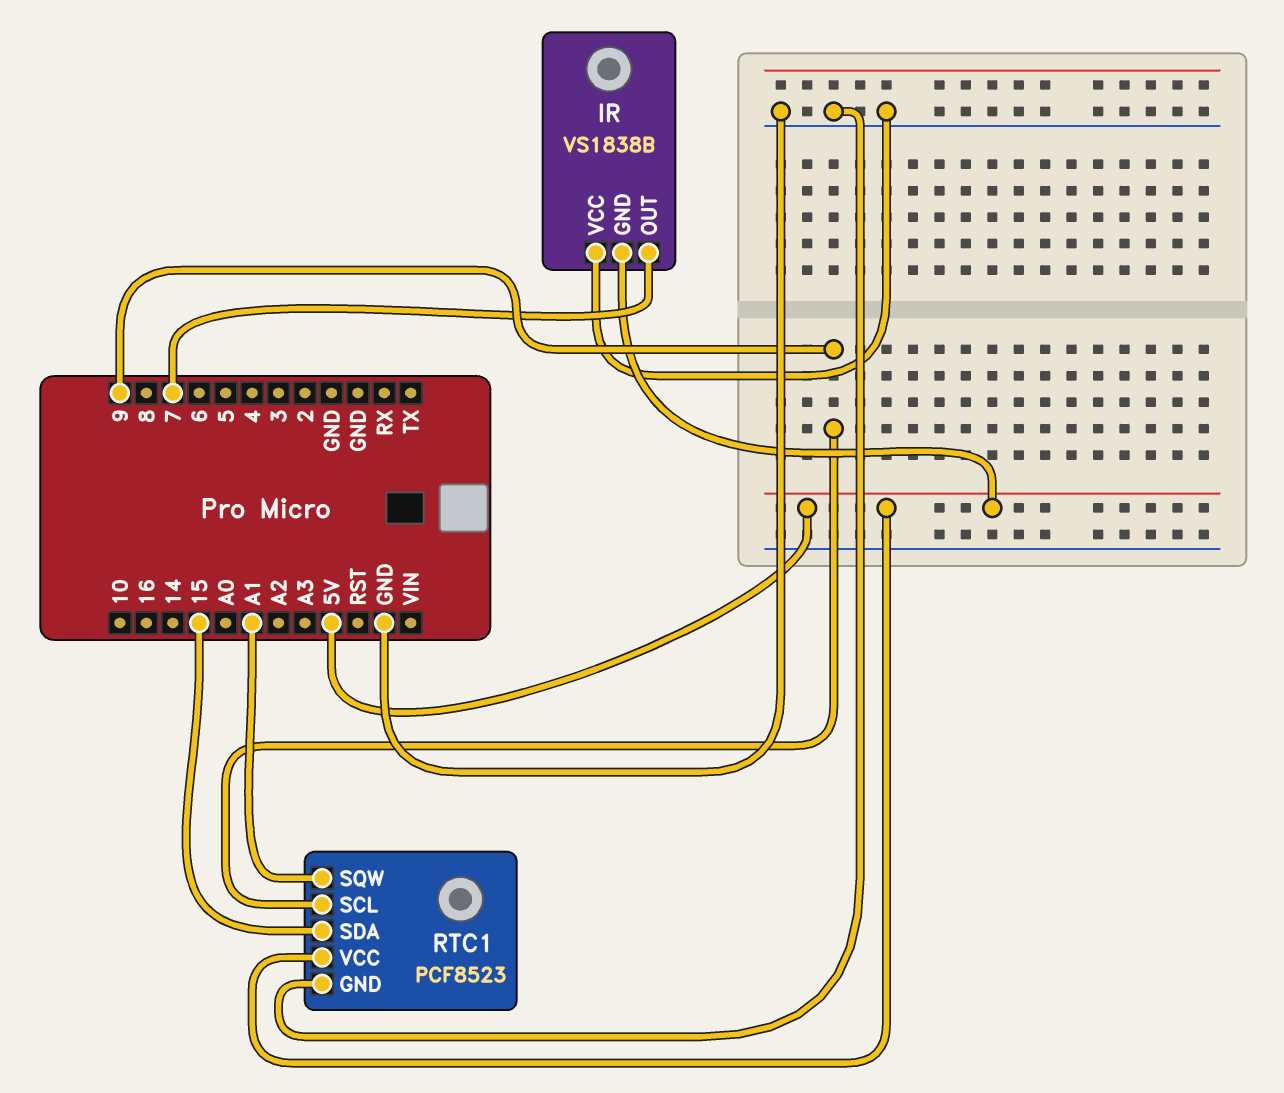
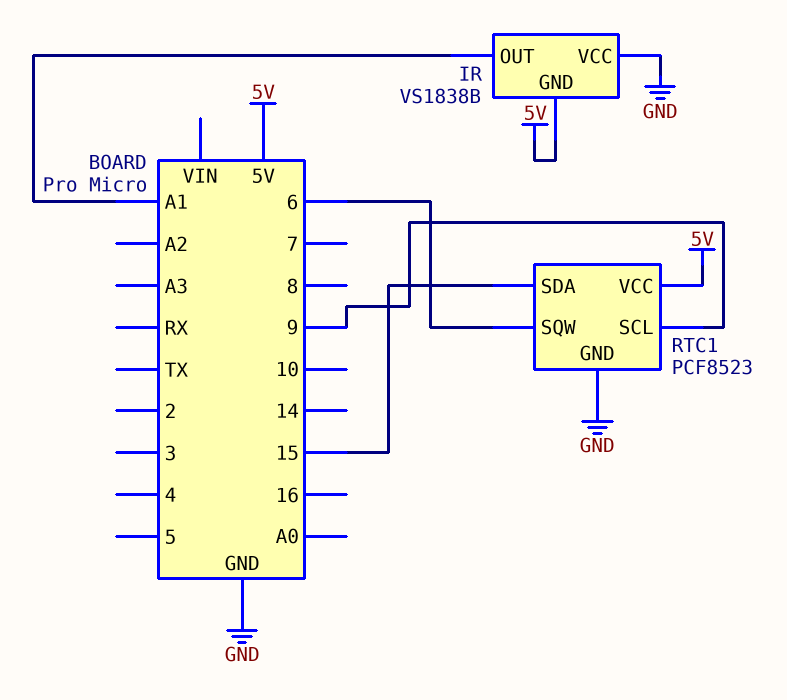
IR pin OUT: 7 -> A1
RTC1 pin SQW: A1 -> 6

